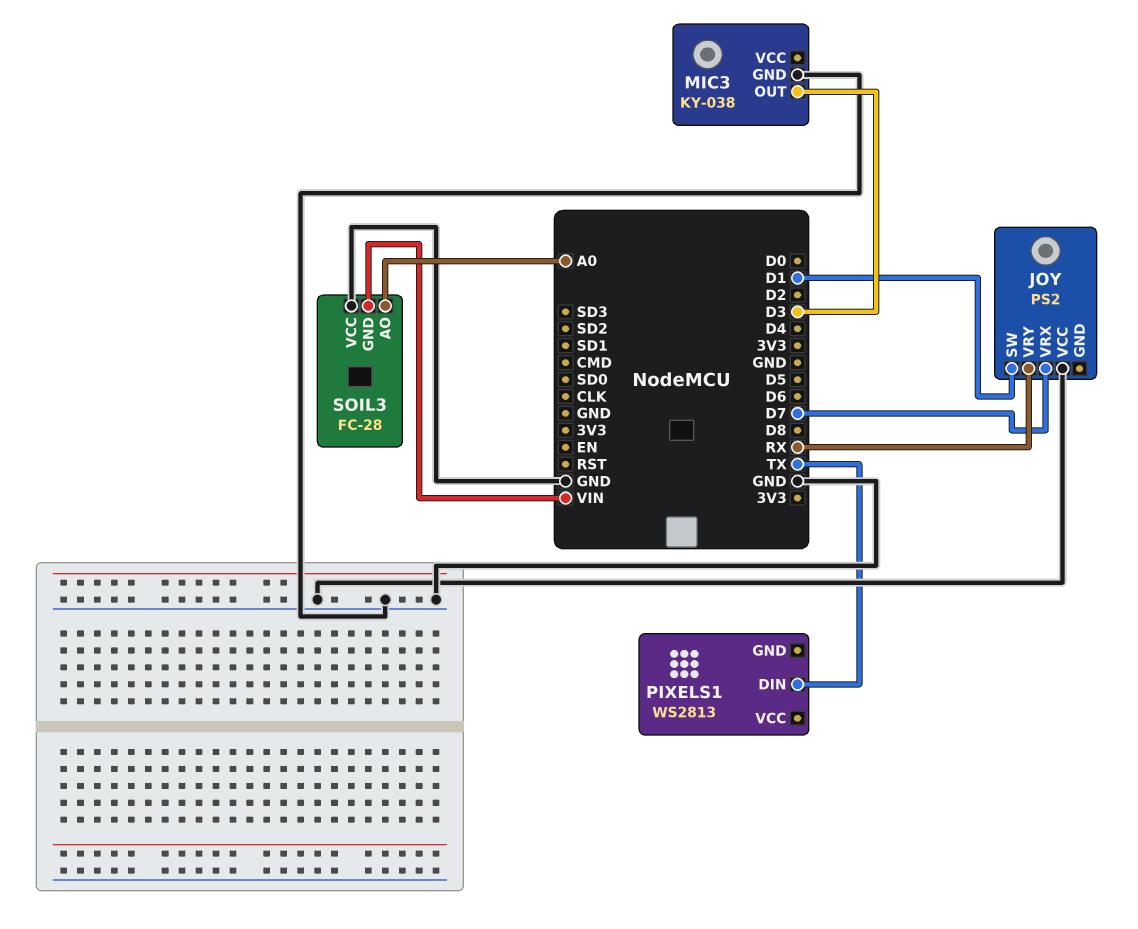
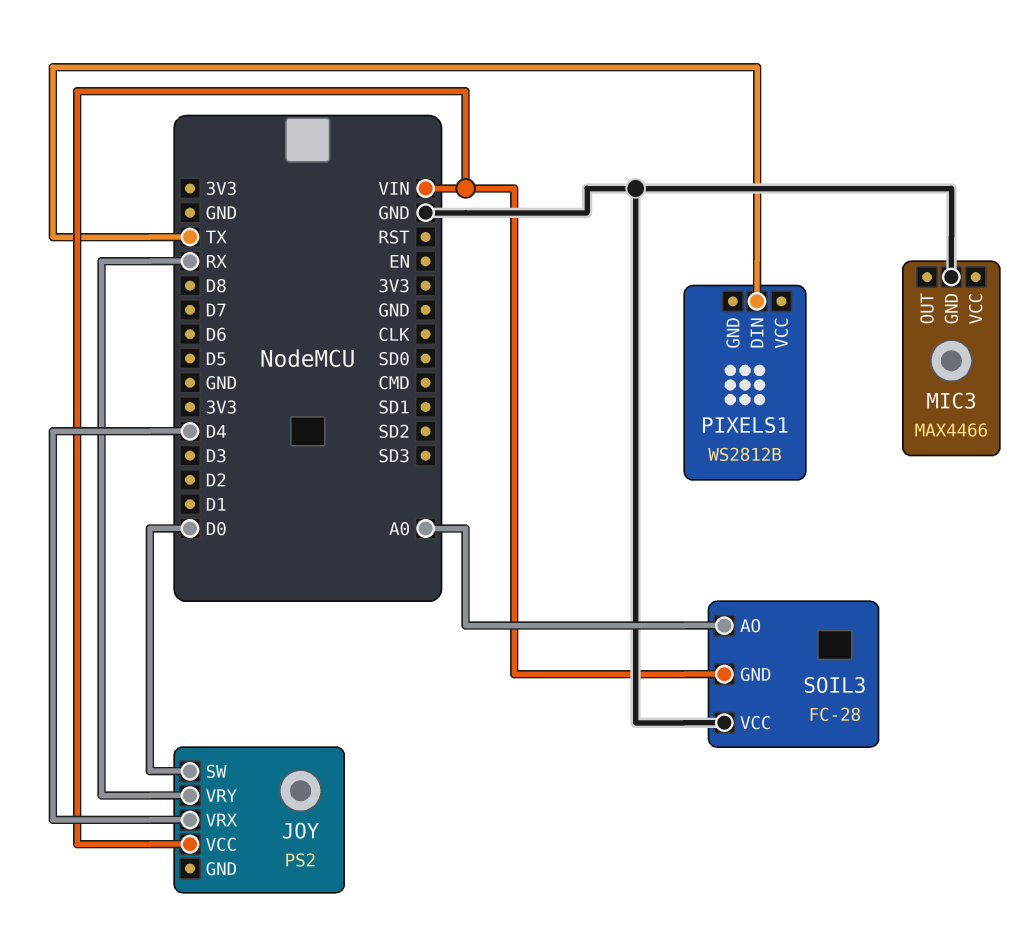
JOY pin SW: D1 -> D0
JOY pin VCC: GND -> VIN
JOY pin VRX: D7 -> D4
MIC3: KY-038 -> MAX4466
MIC3 pin OUT: D3 -> none
PIXELS1: WS2813 -> WS2812B

